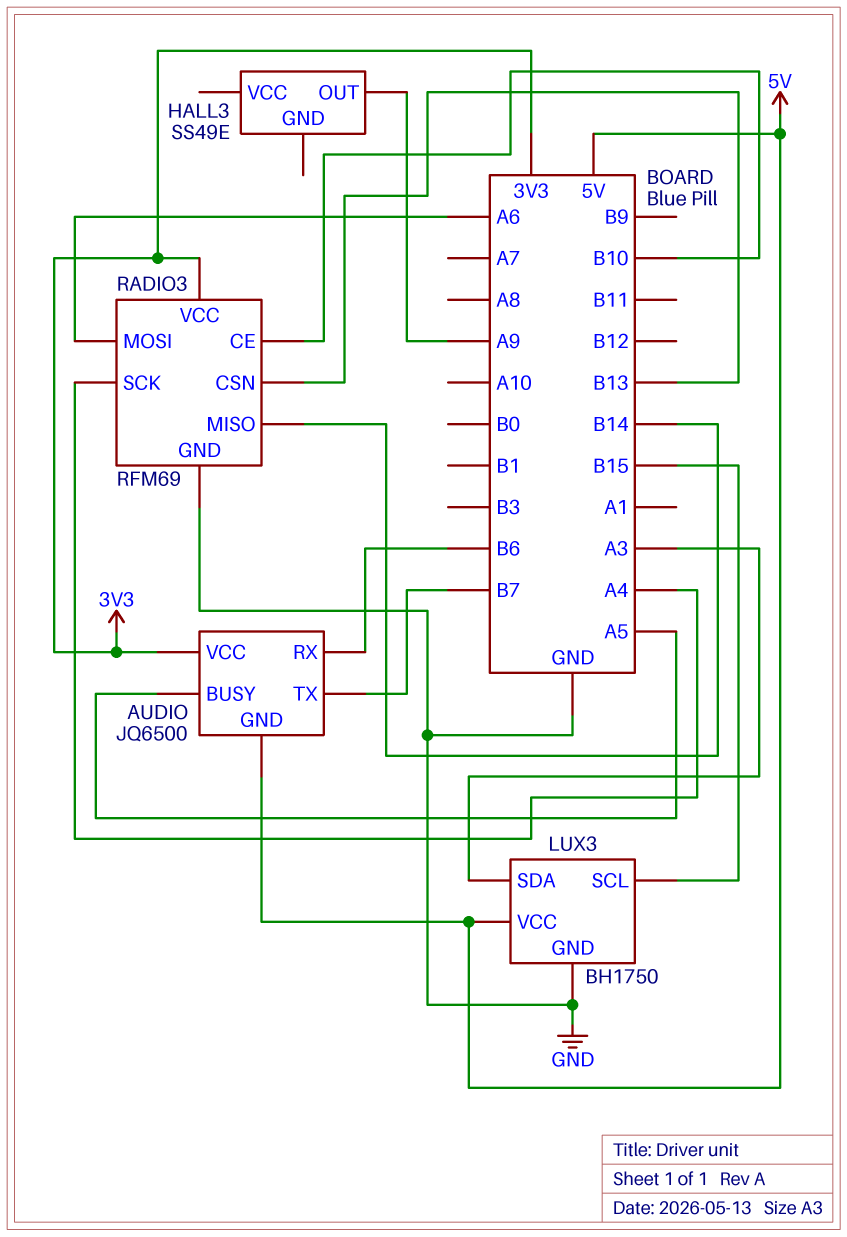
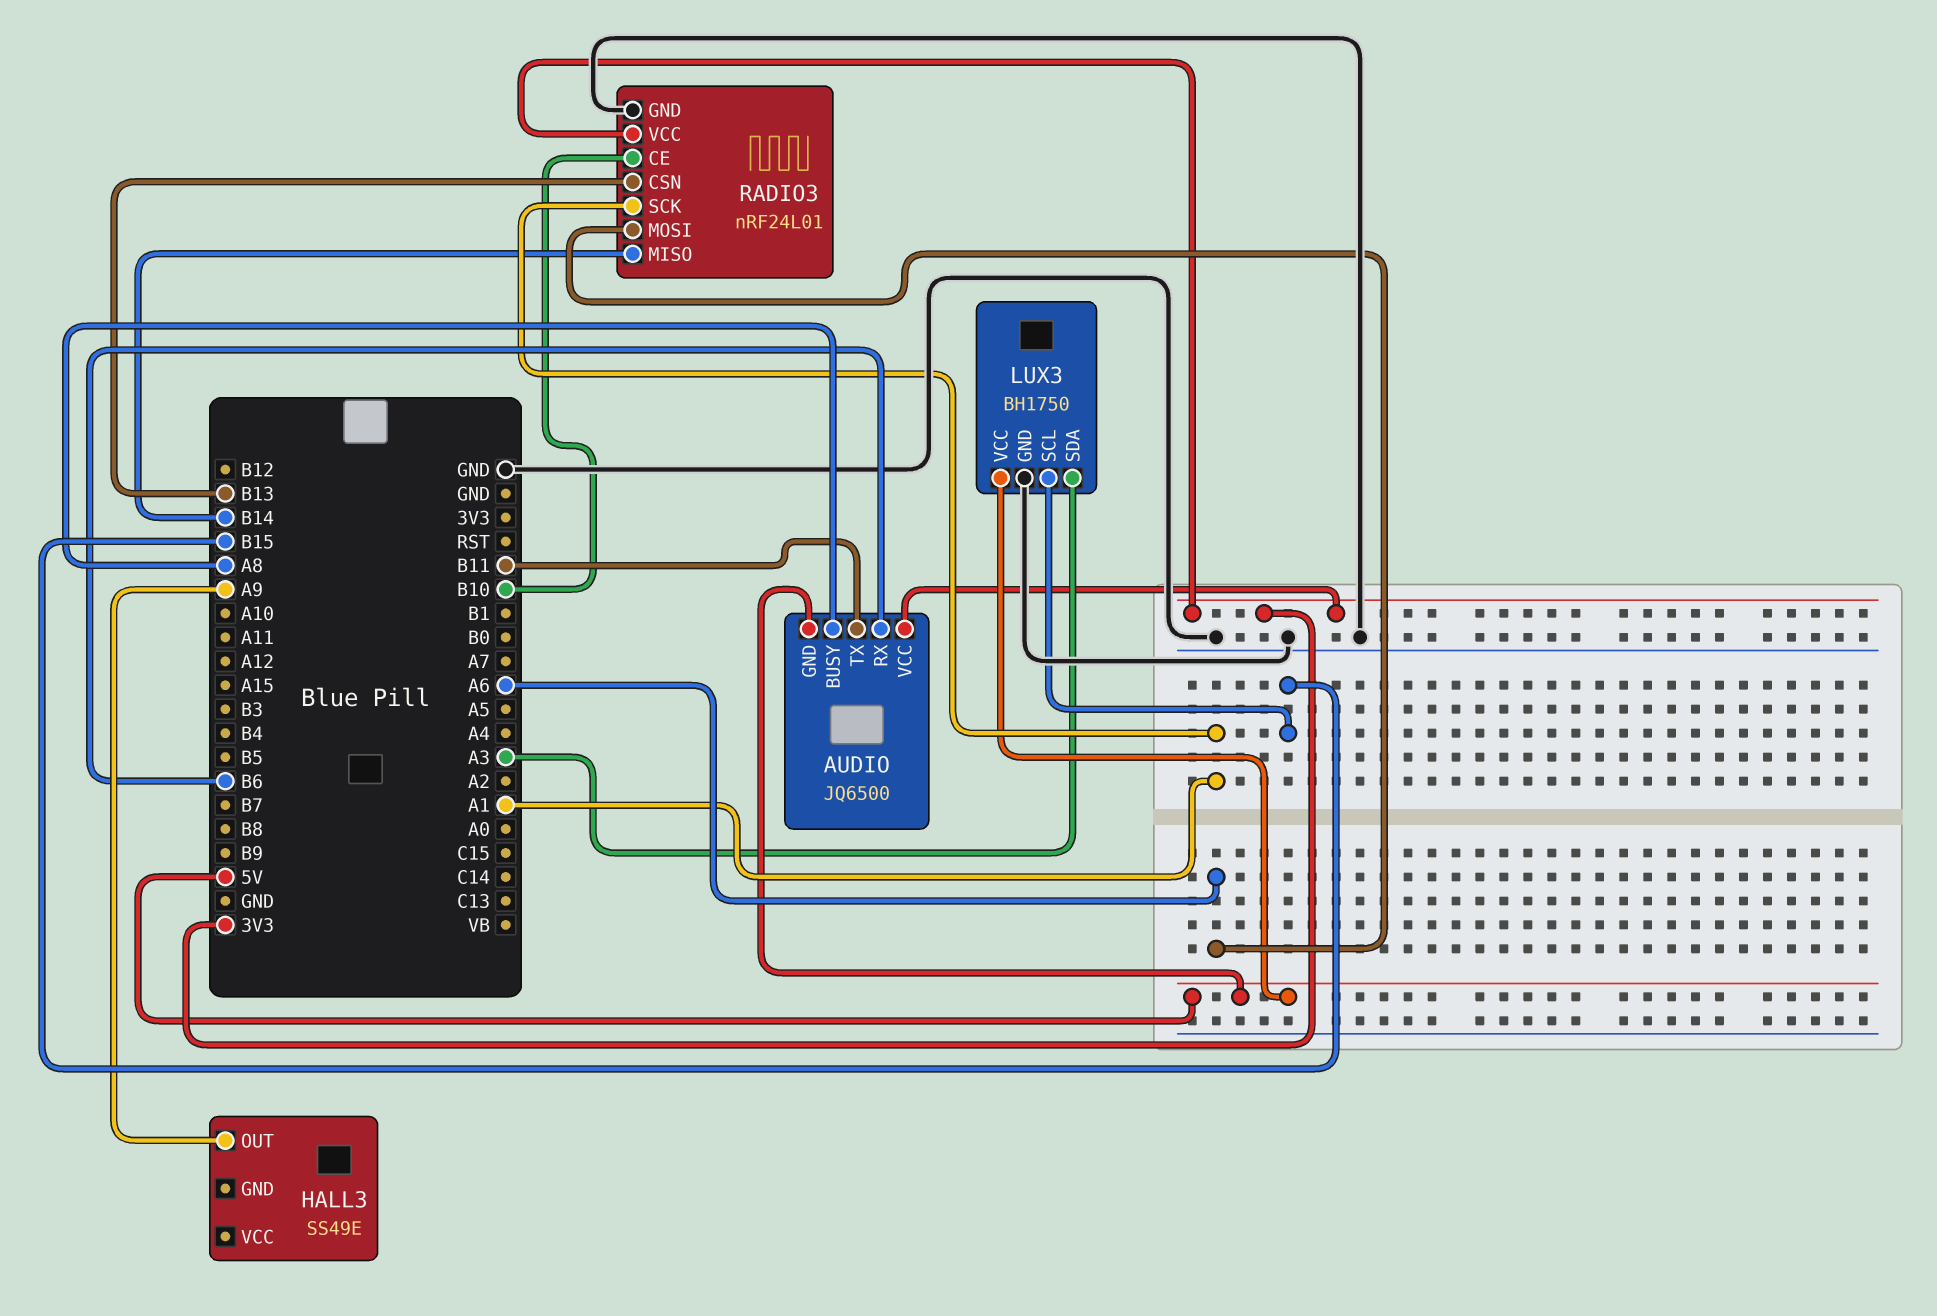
AUDIO pin BUSY: A5 -> A8
AUDIO pin TX: B7 -> B11
RADIO3: RFM69 -> nRF24L01
RADIO3 pin SCK: A4 -> A1

